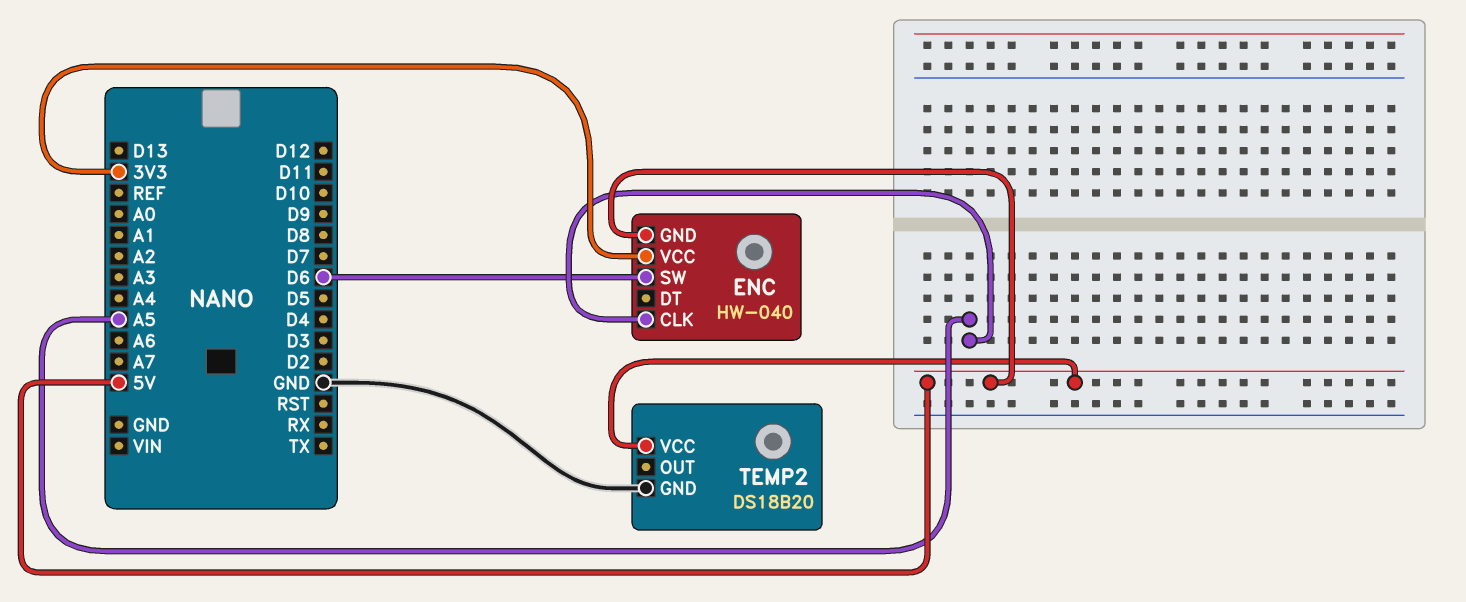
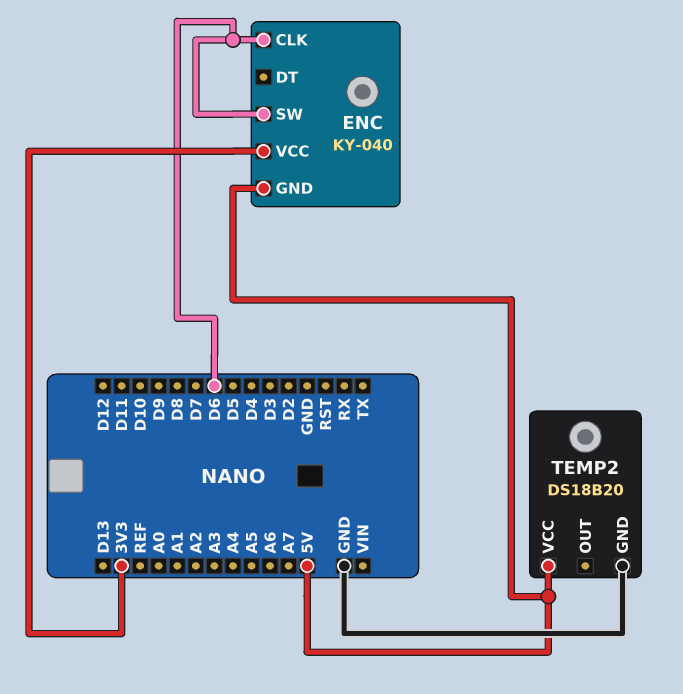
ENC: HW-040 -> KY-040
ENC pin CLK: A5 -> D6

